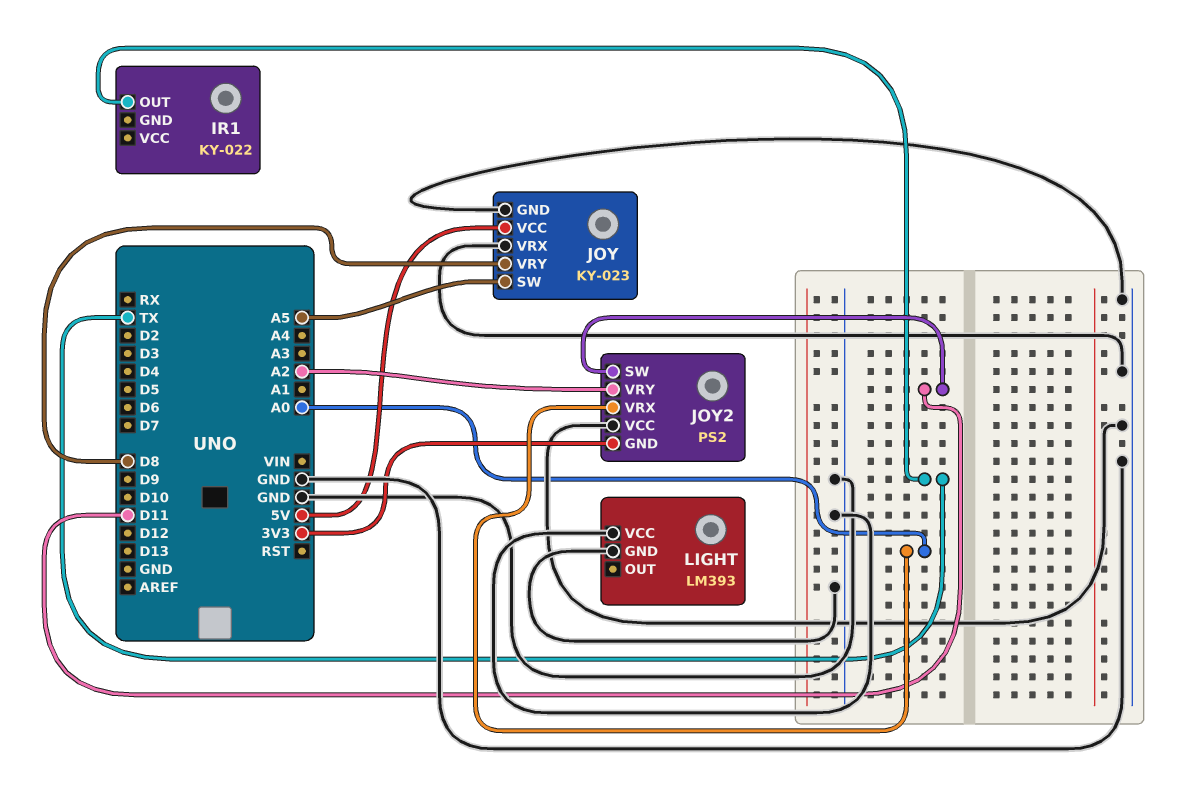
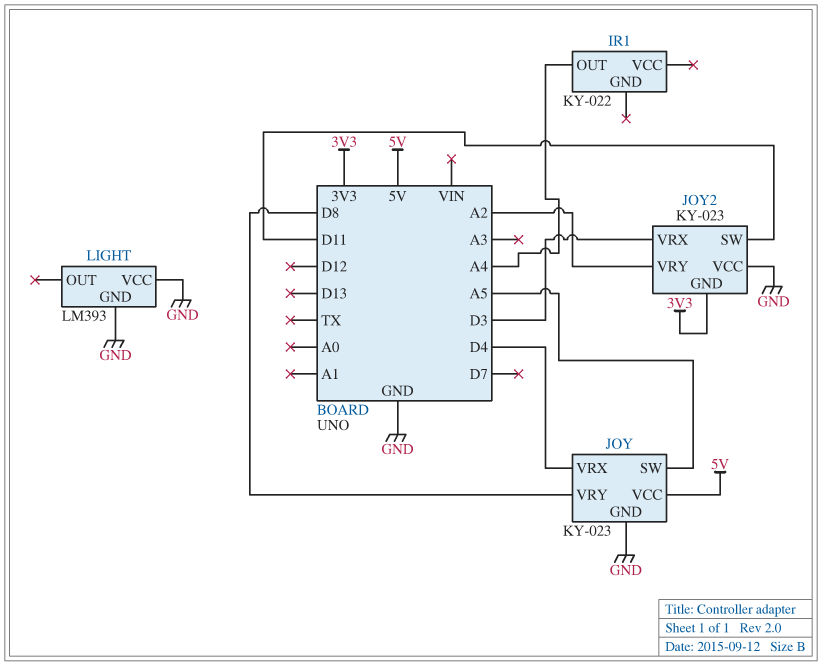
IR1 pin OUT: TX -> A4
JOY pin VRX: GND -> D4
JOY2: PS2 -> KY-023
JOY2 pin VRX: A0 -> D3

